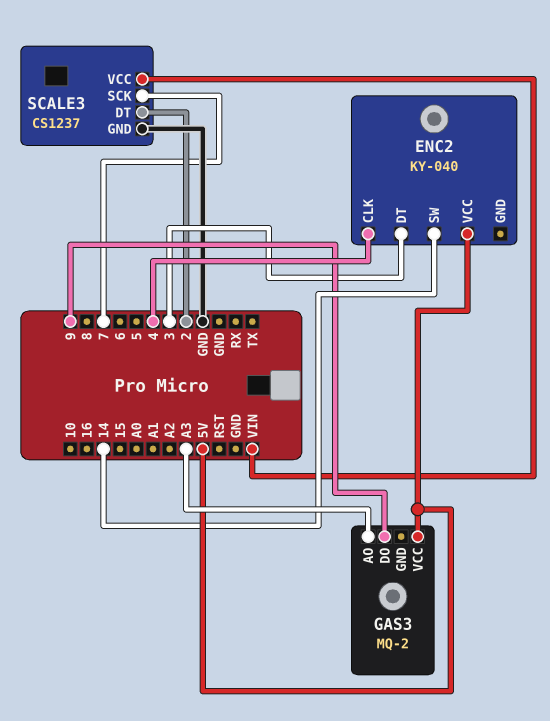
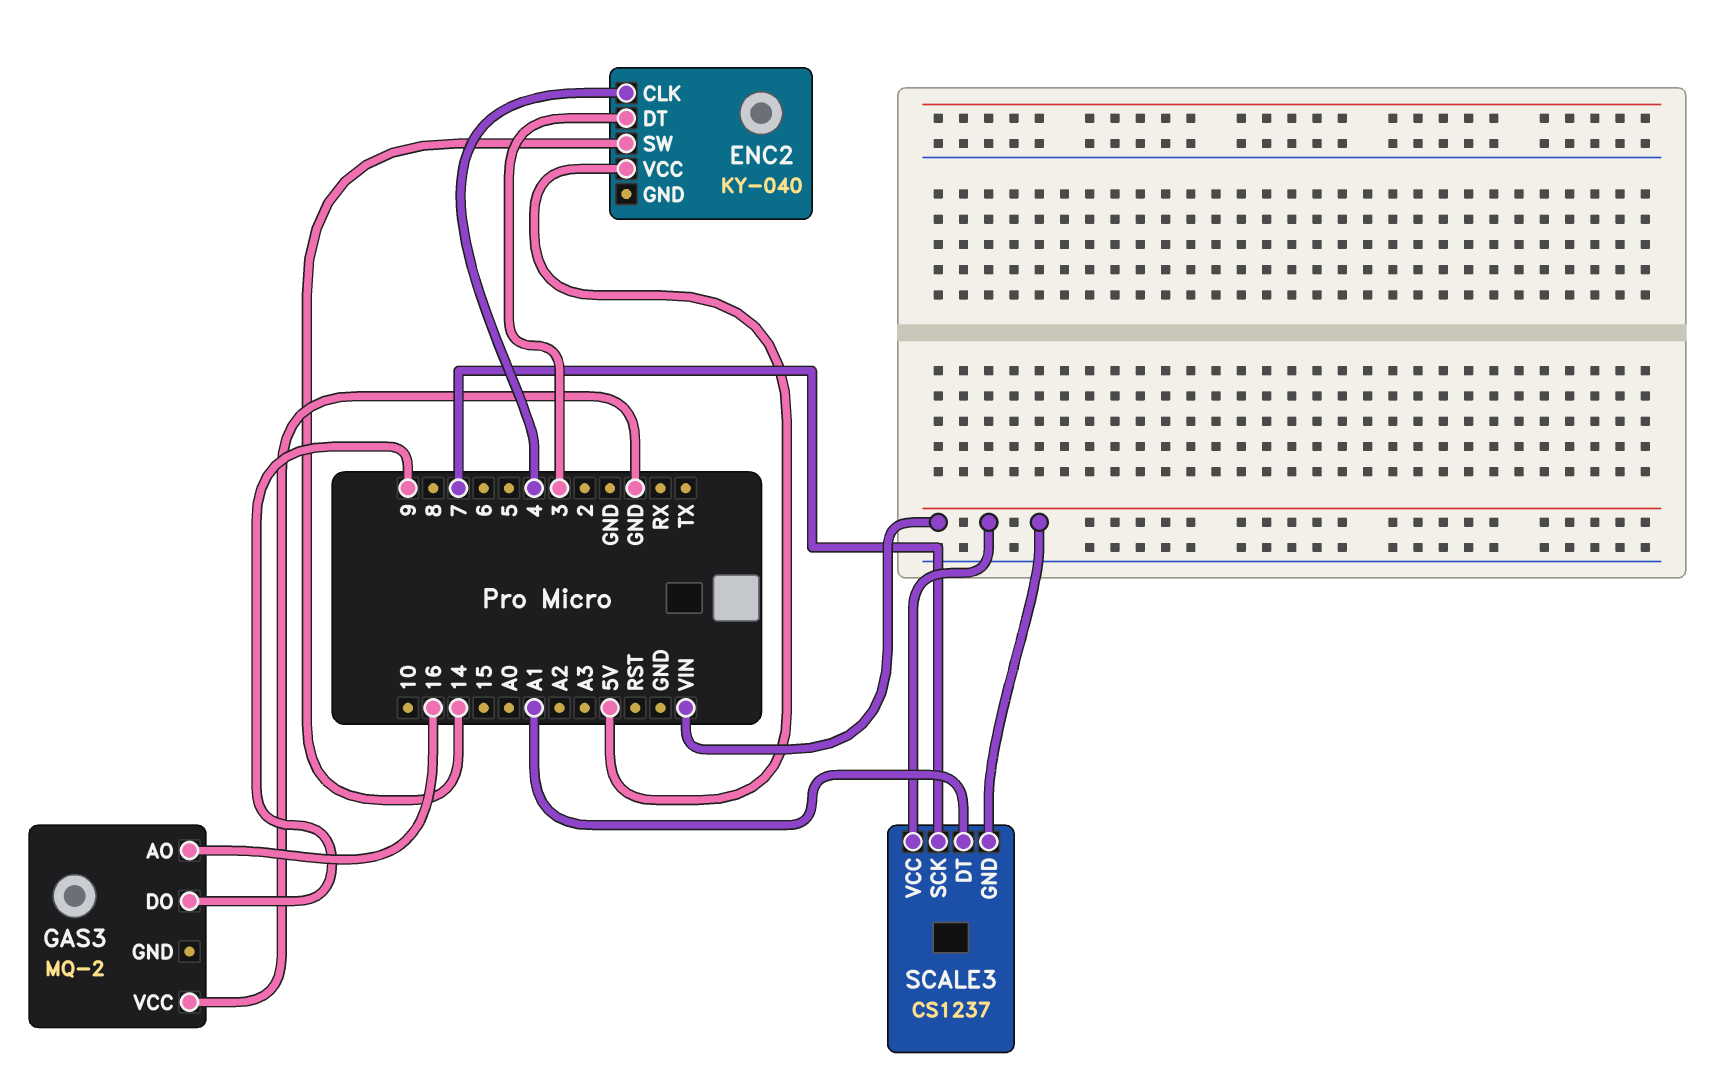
GAS3 pin AO: A3 -> 16
GAS3 pin VCC: 5V -> GND
SCALE3 pin DT: 2 -> A1
SCALE3 pin GND: GND -> VIN

